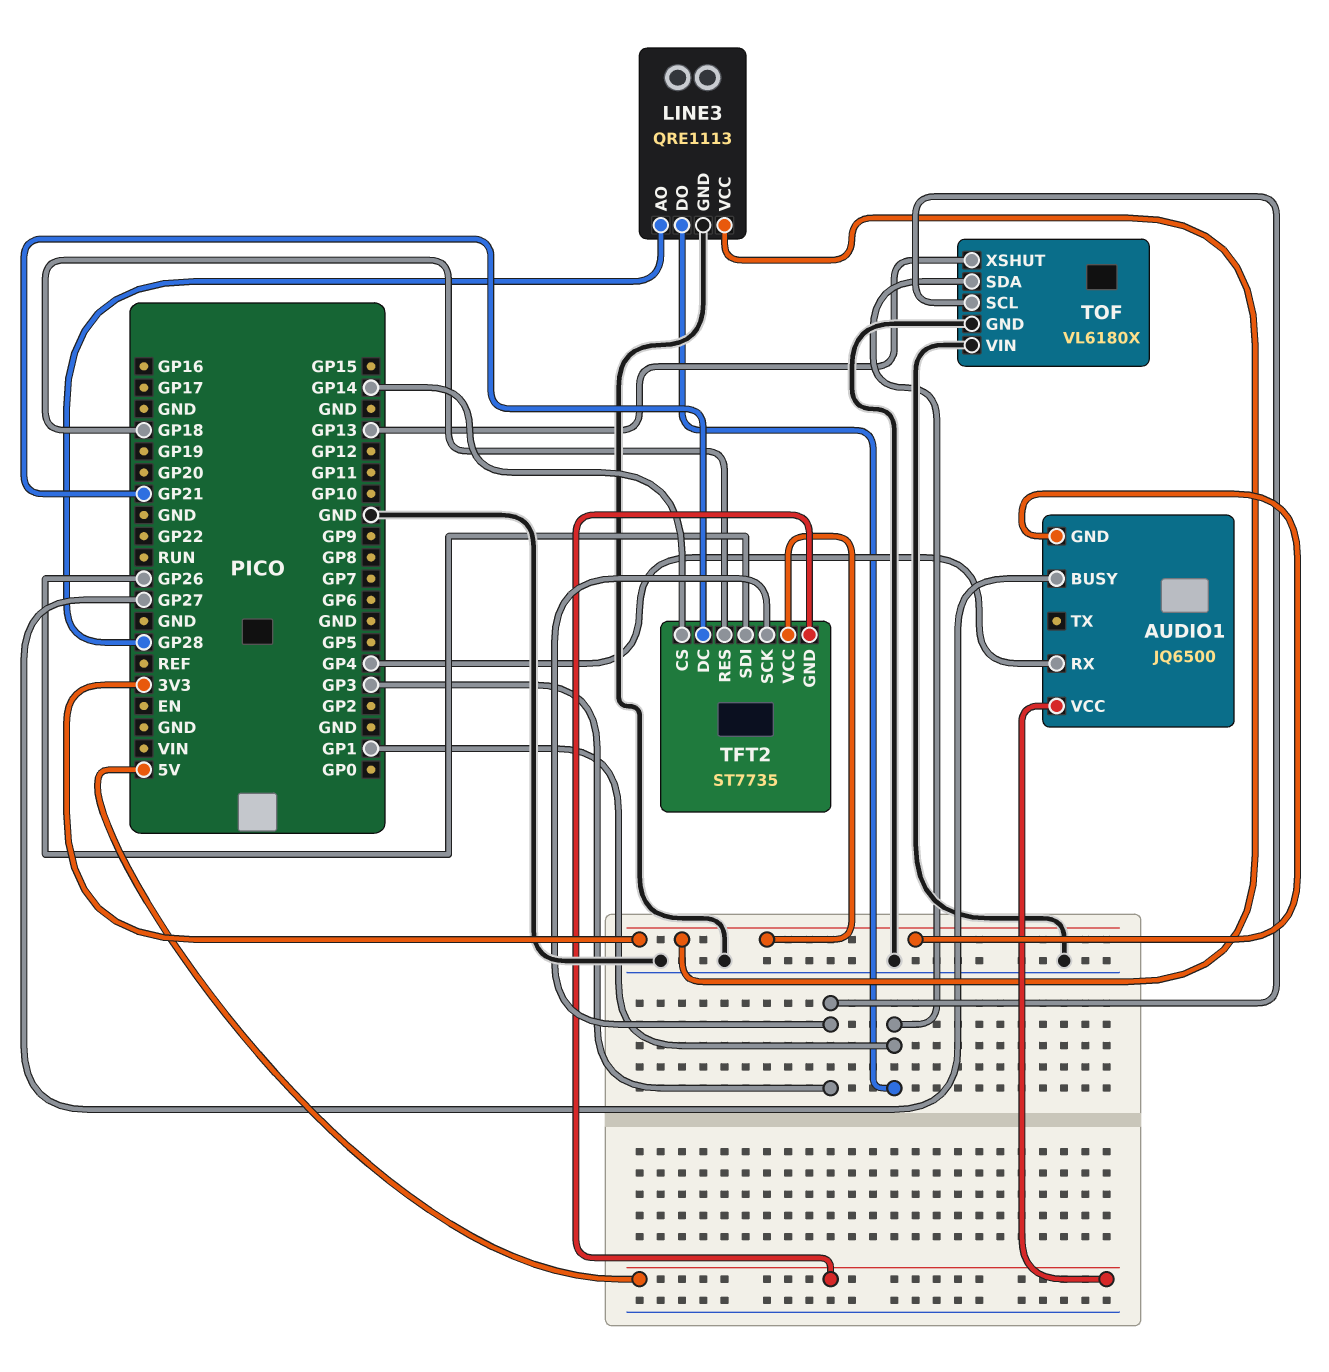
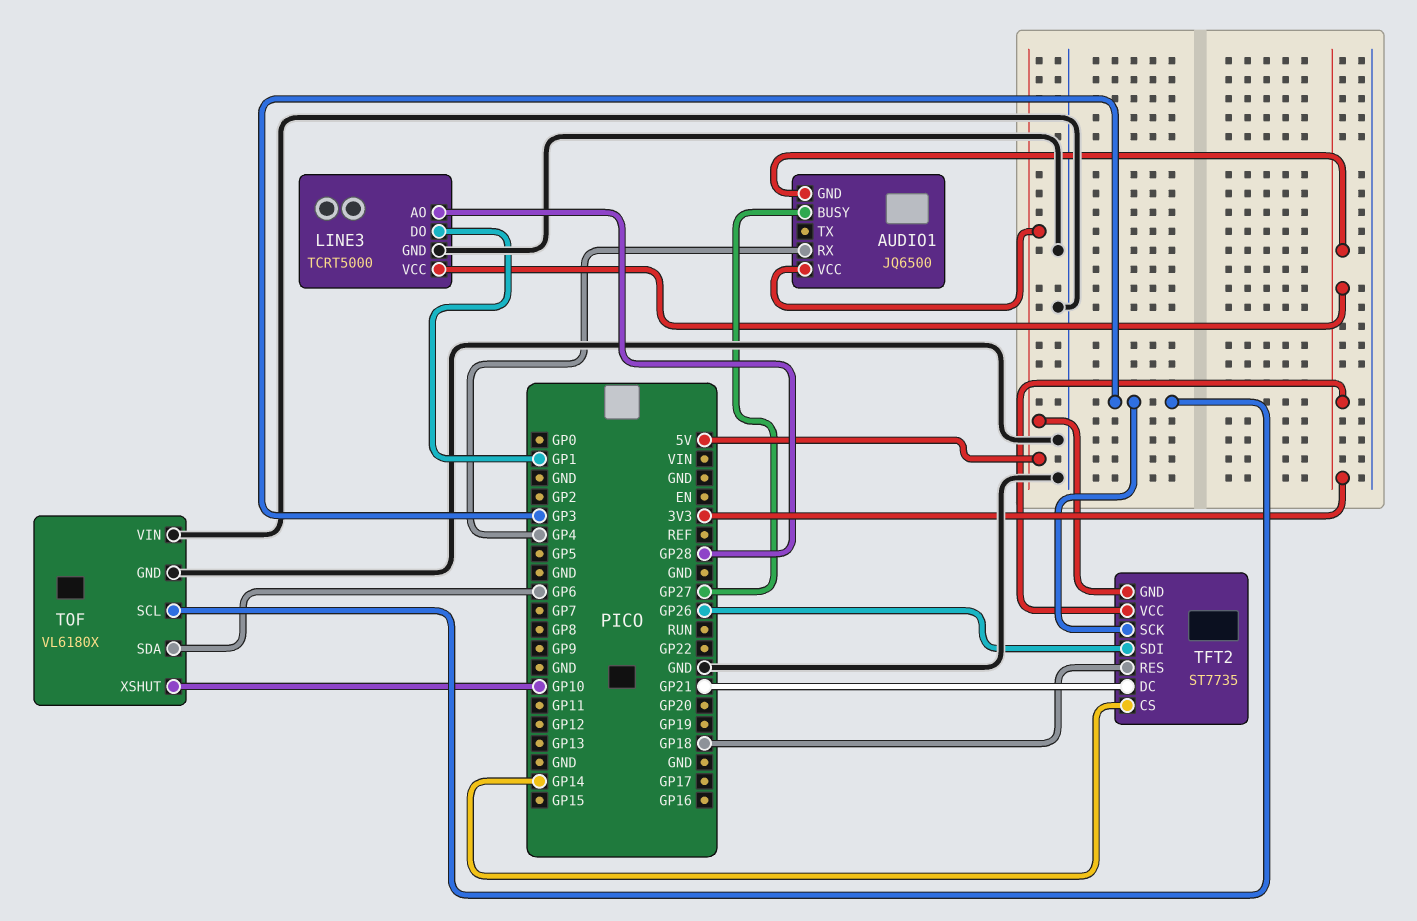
LINE3: QRE1113 -> TCRT5000
TOF pin SDA: GP1 -> GP6
TOF pin XSHUT: GP13 -> GP10

